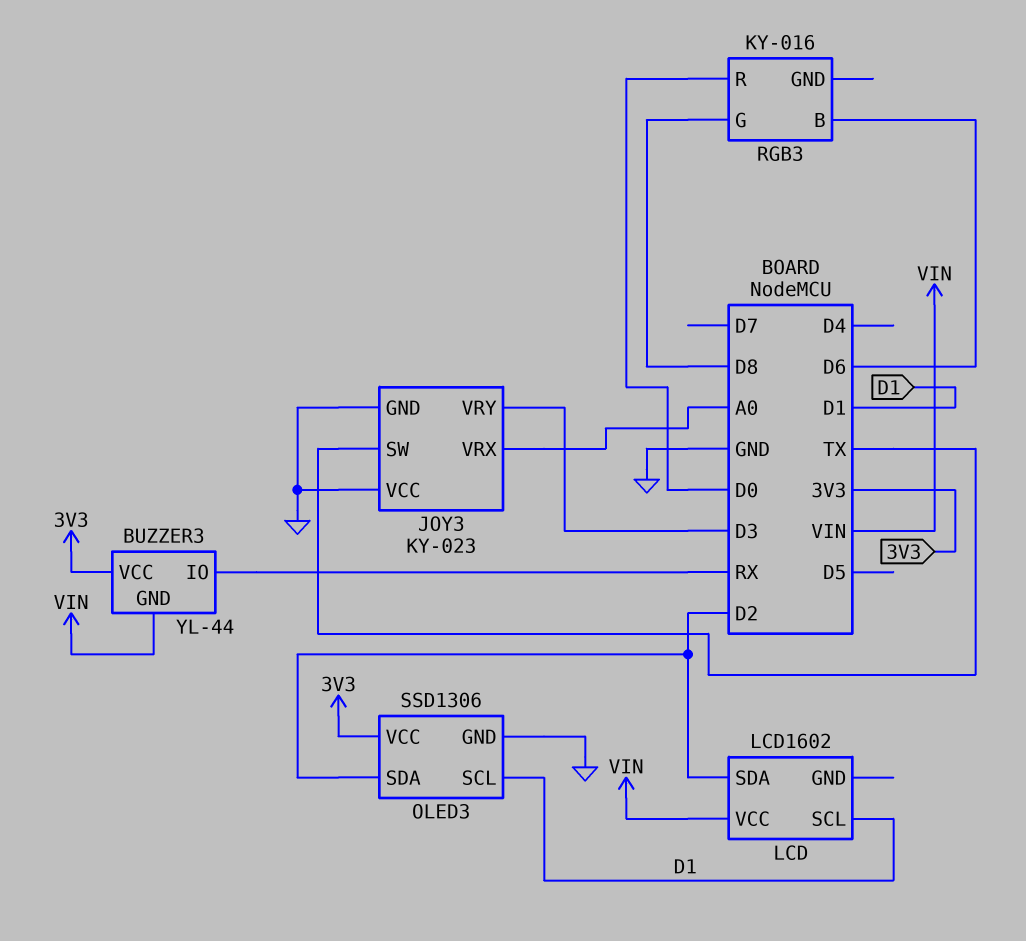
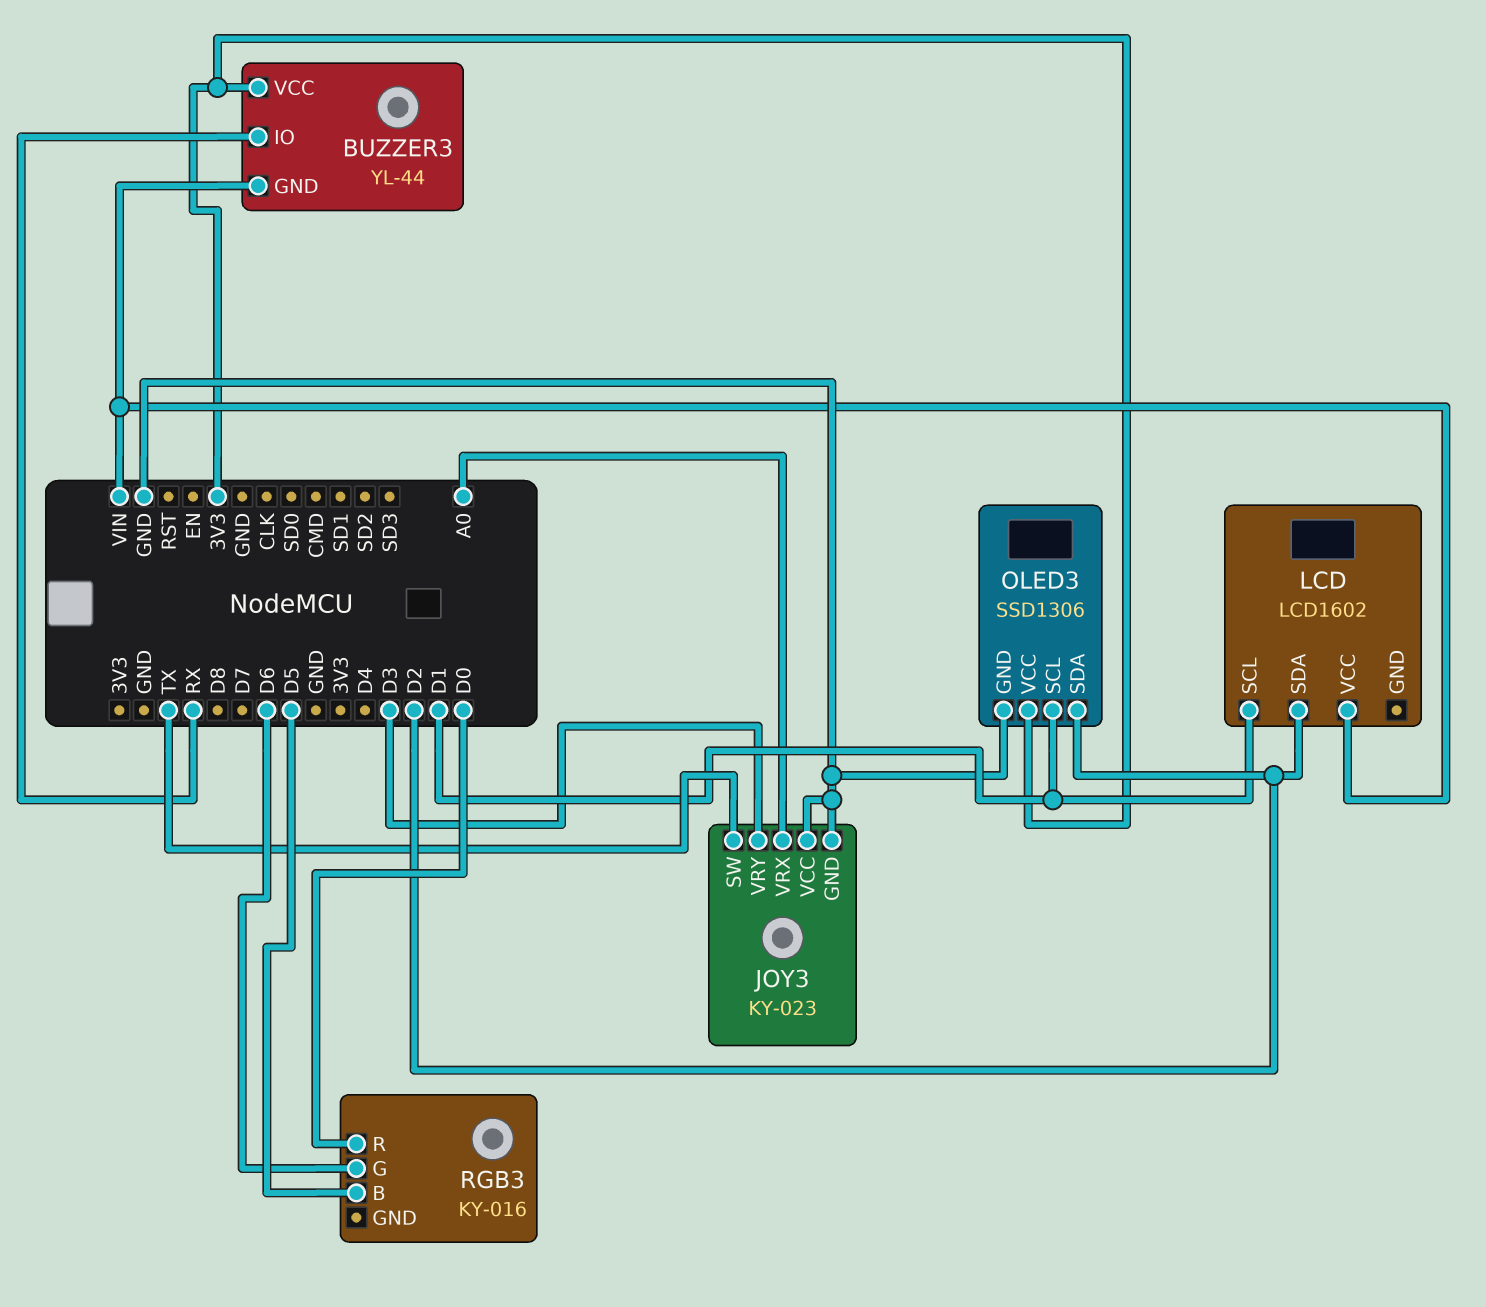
RGB3 pin B: D6 -> D5
RGB3 pin G: D8 -> D6

